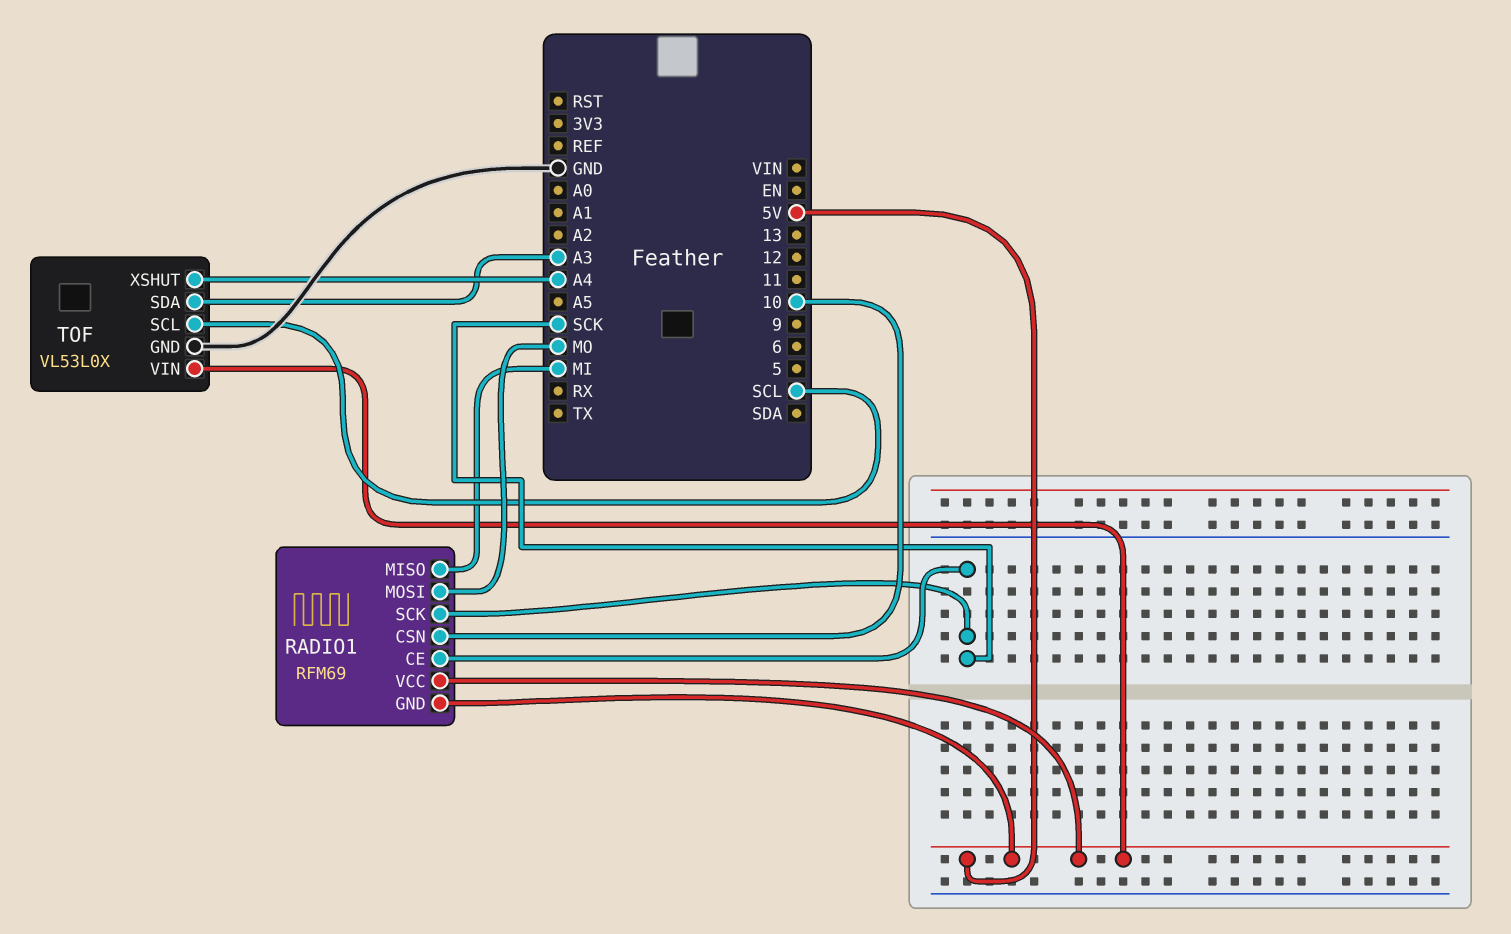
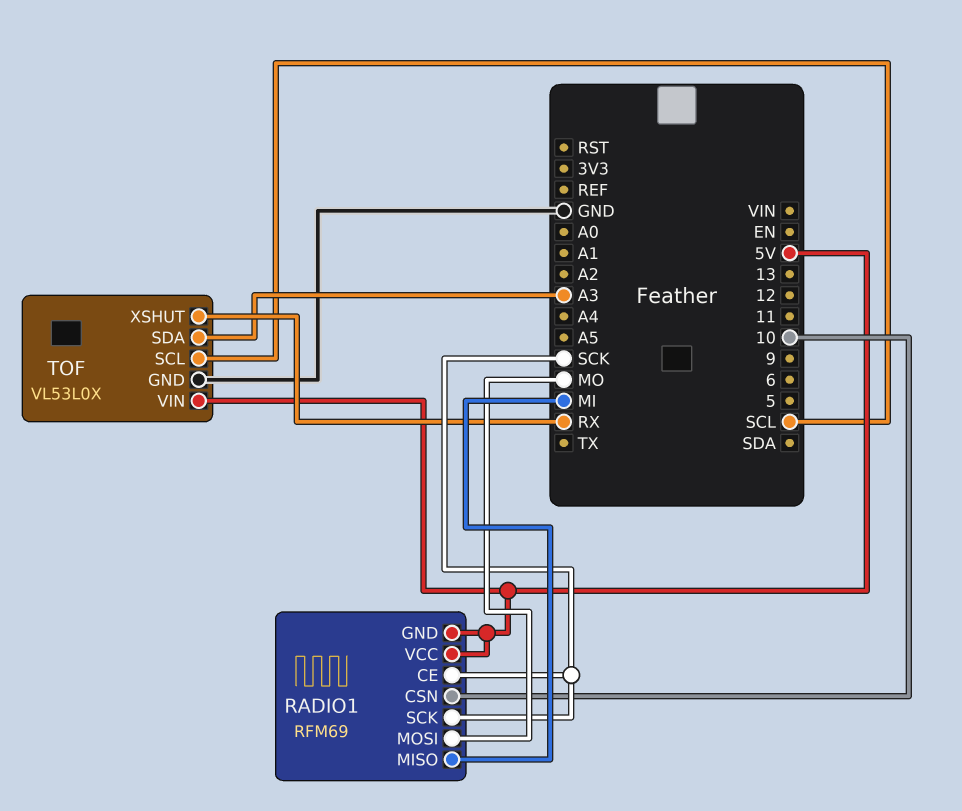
TOF pin XSHUT: A4 -> RX

